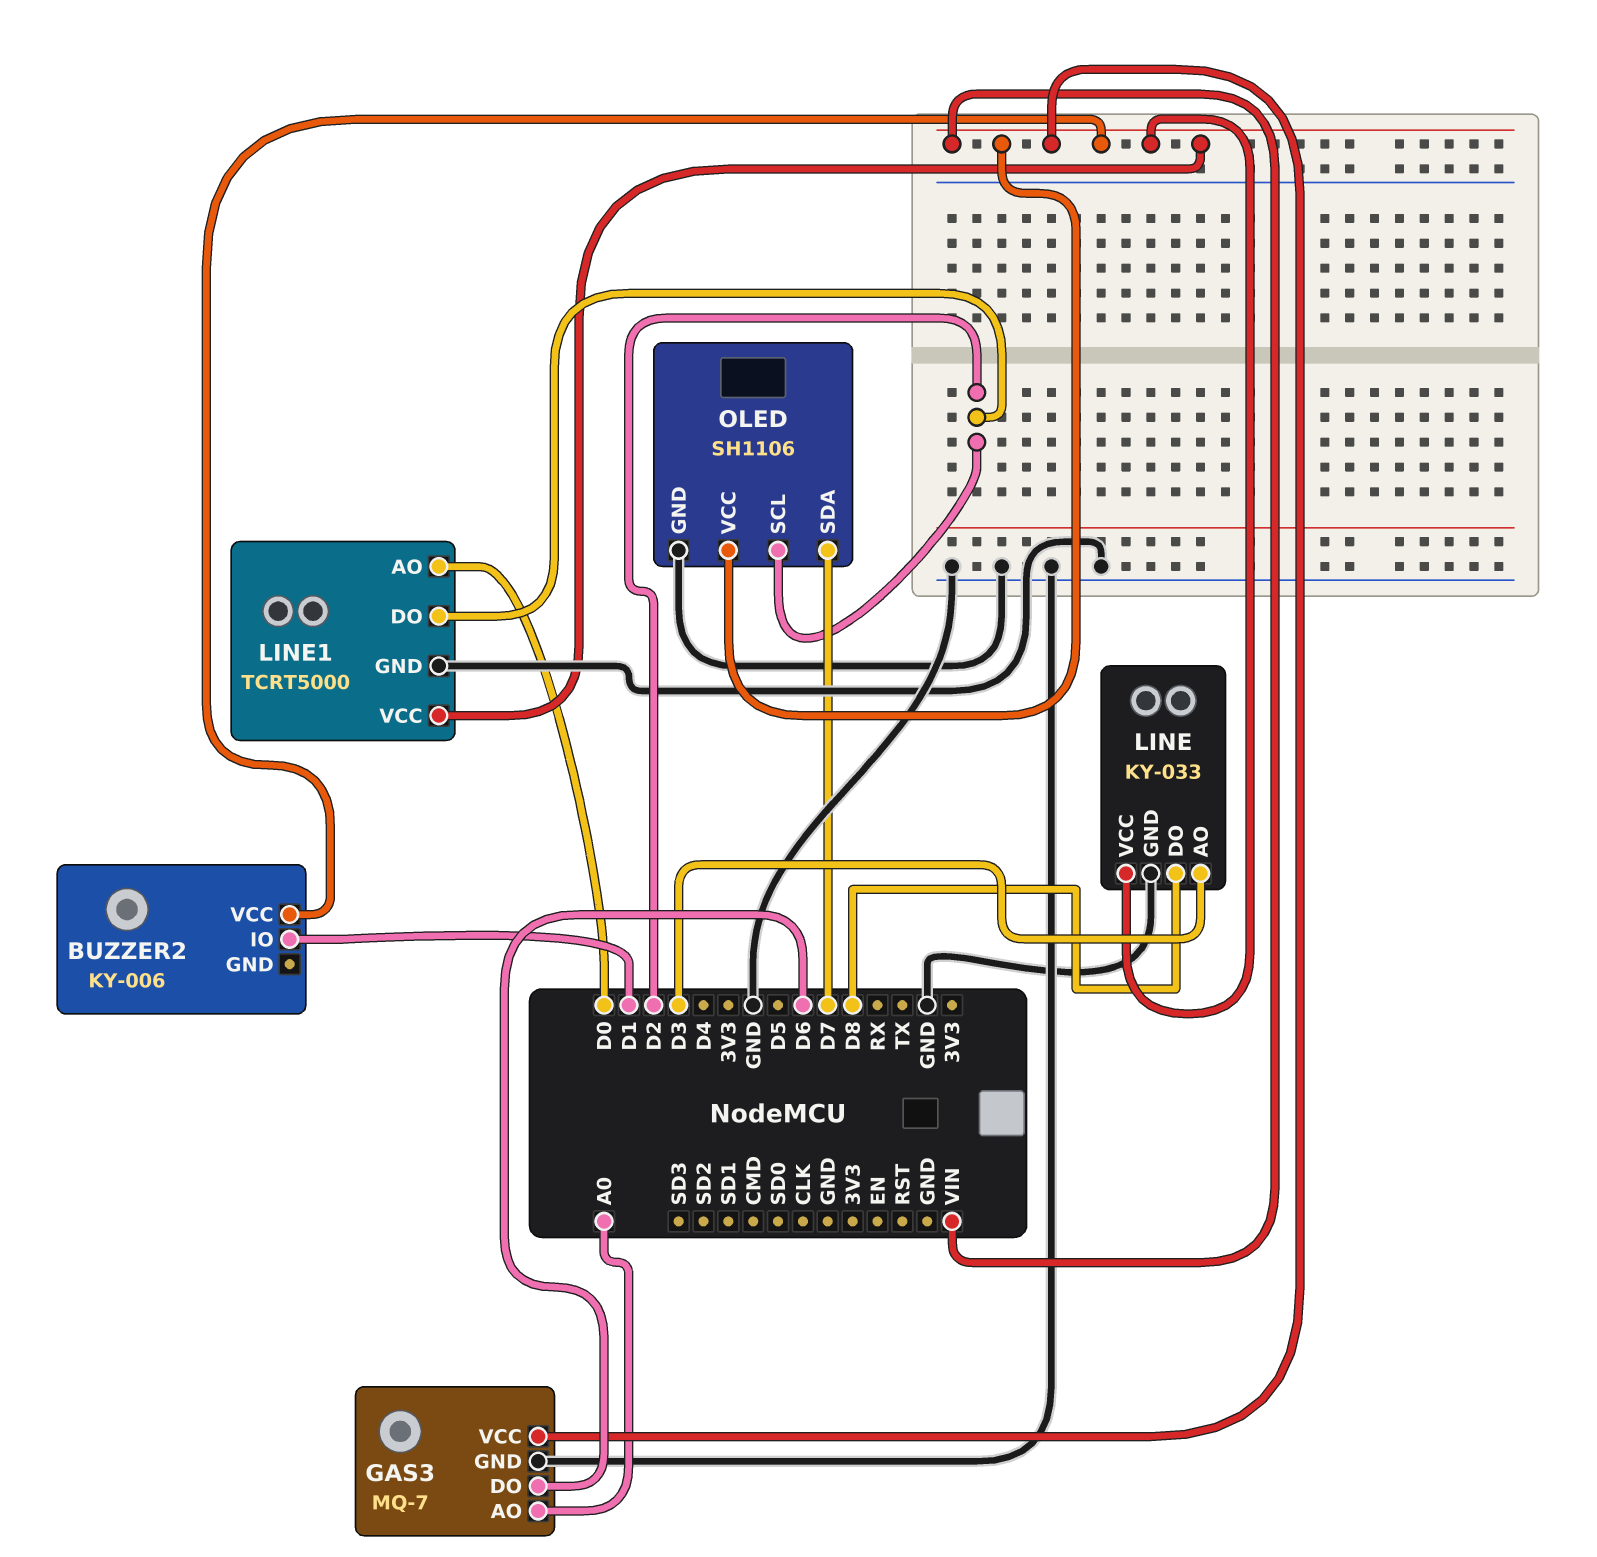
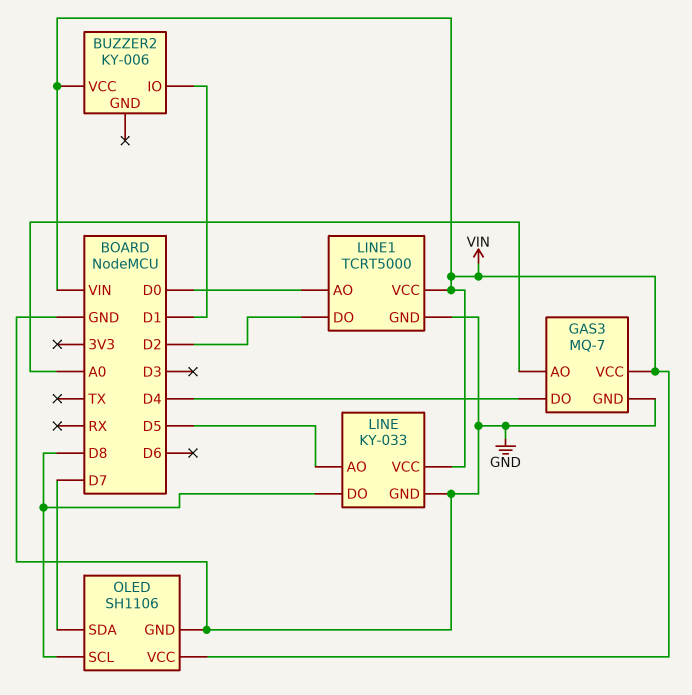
GAS3 pin DO: D6 -> D4
LINE pin AO: D3 -> D5
OLED pin SCL: D2 -> D8

